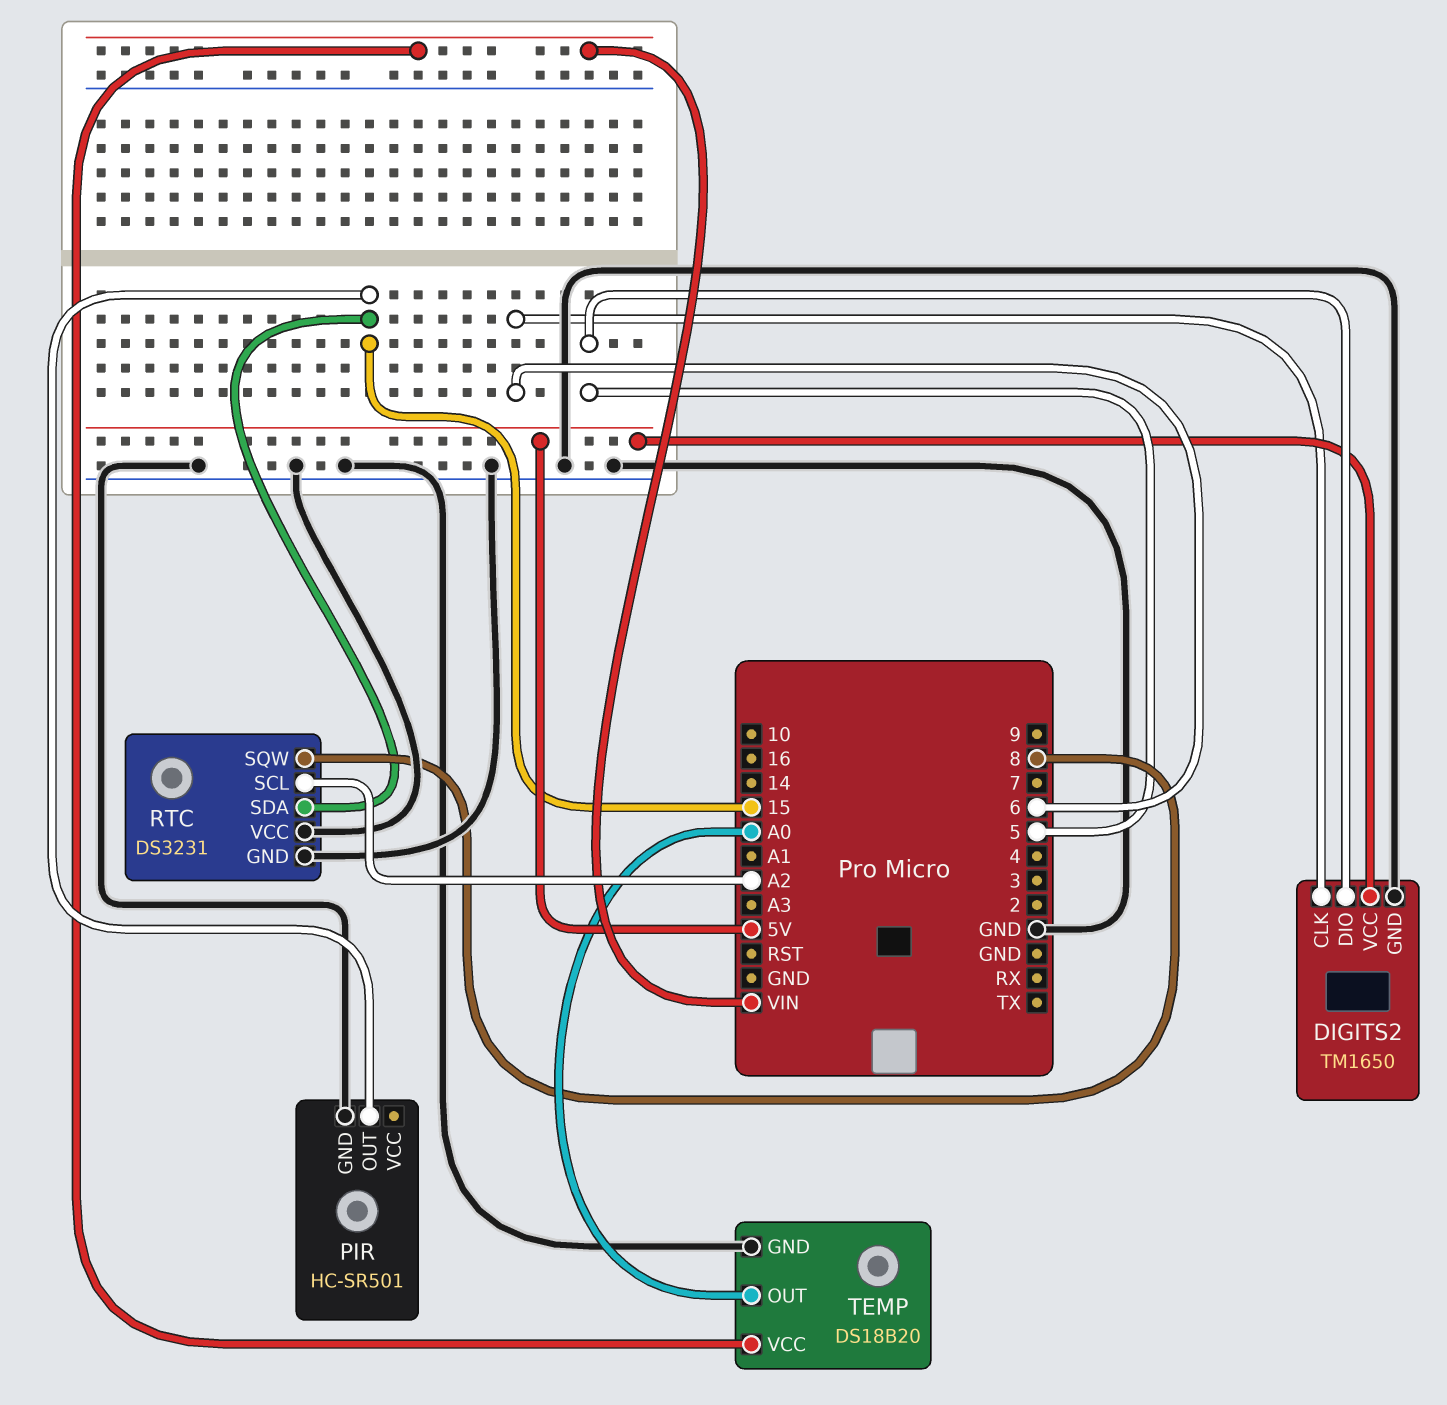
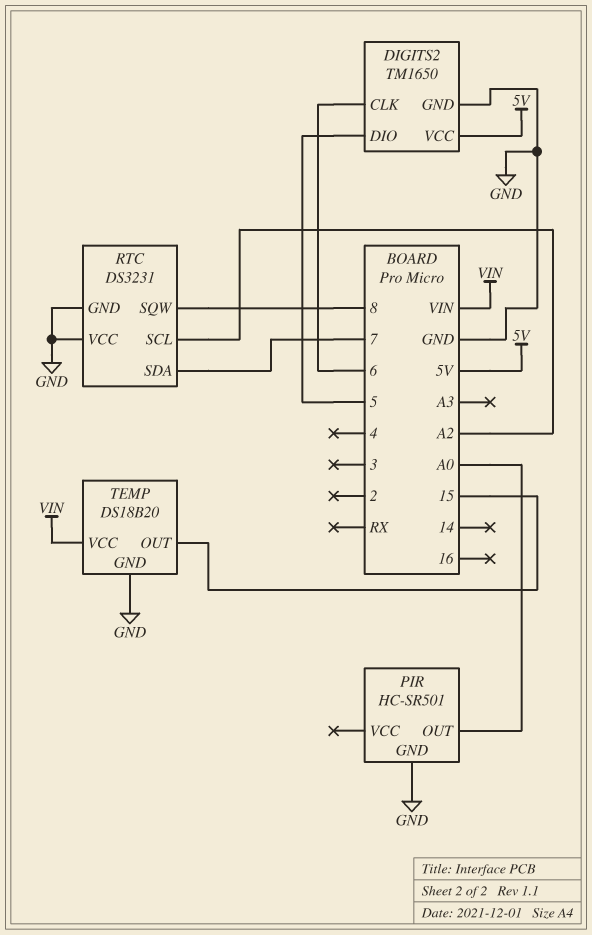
PIR pin OUT: 15 -> A0
RTC pin SDA: 15 -> 7
TEMP pin OUT: A0 -> 15

